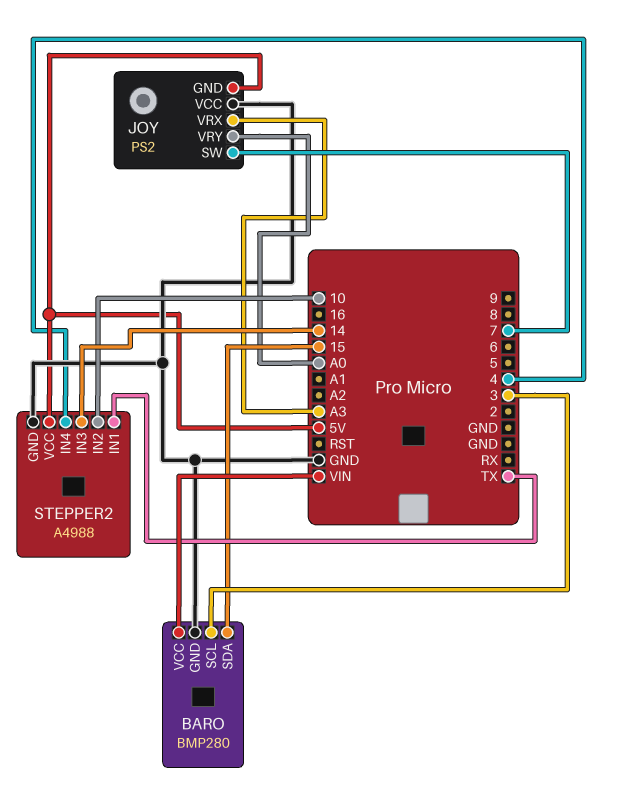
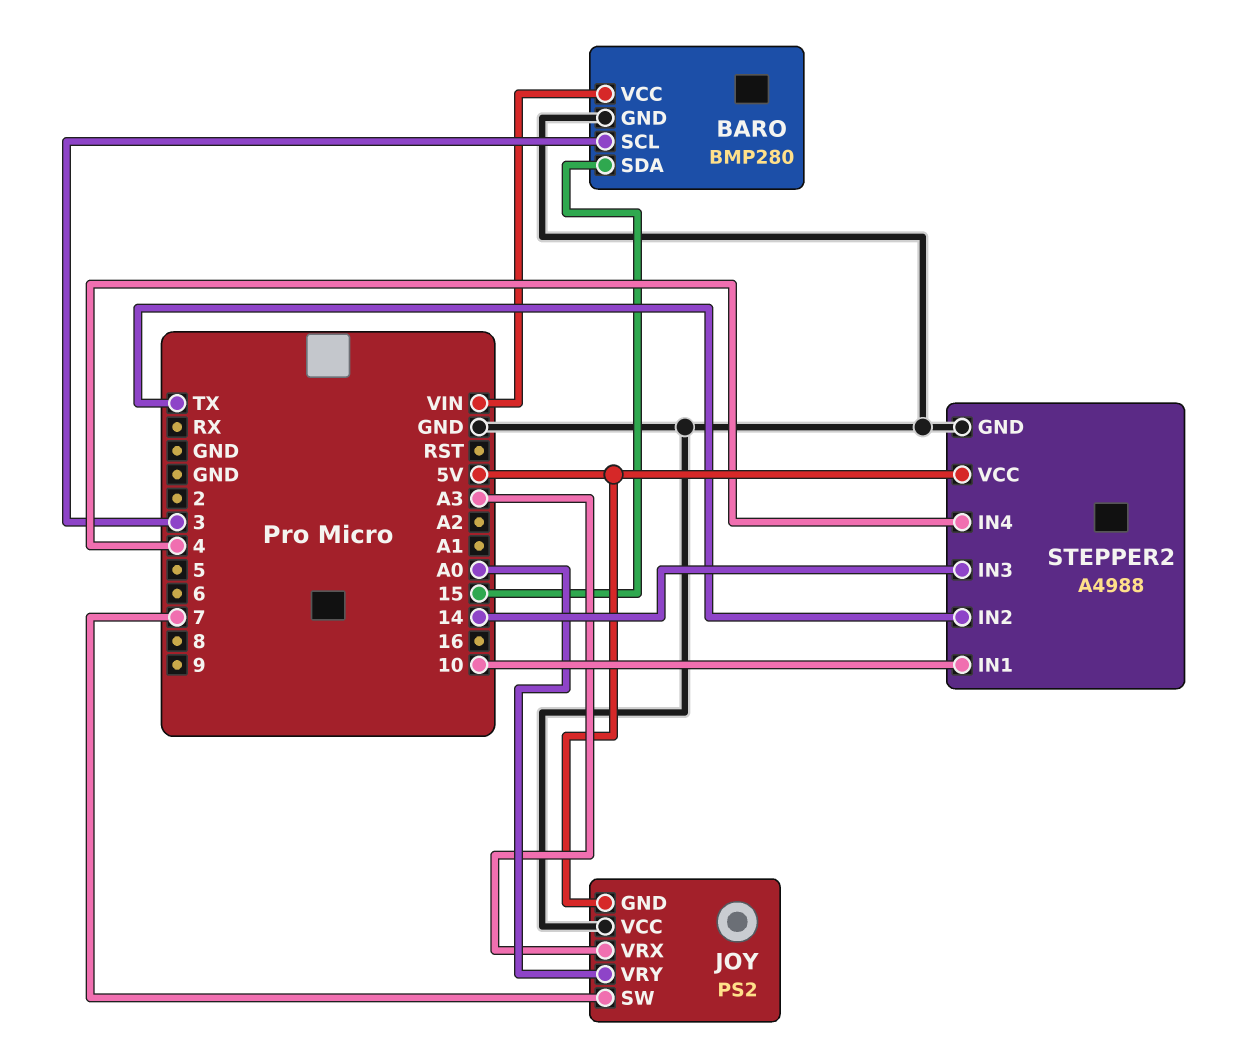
STEPPER2 pin IN1: TX -> 10
STEPPER2 pin IN2: 10 -> TX

